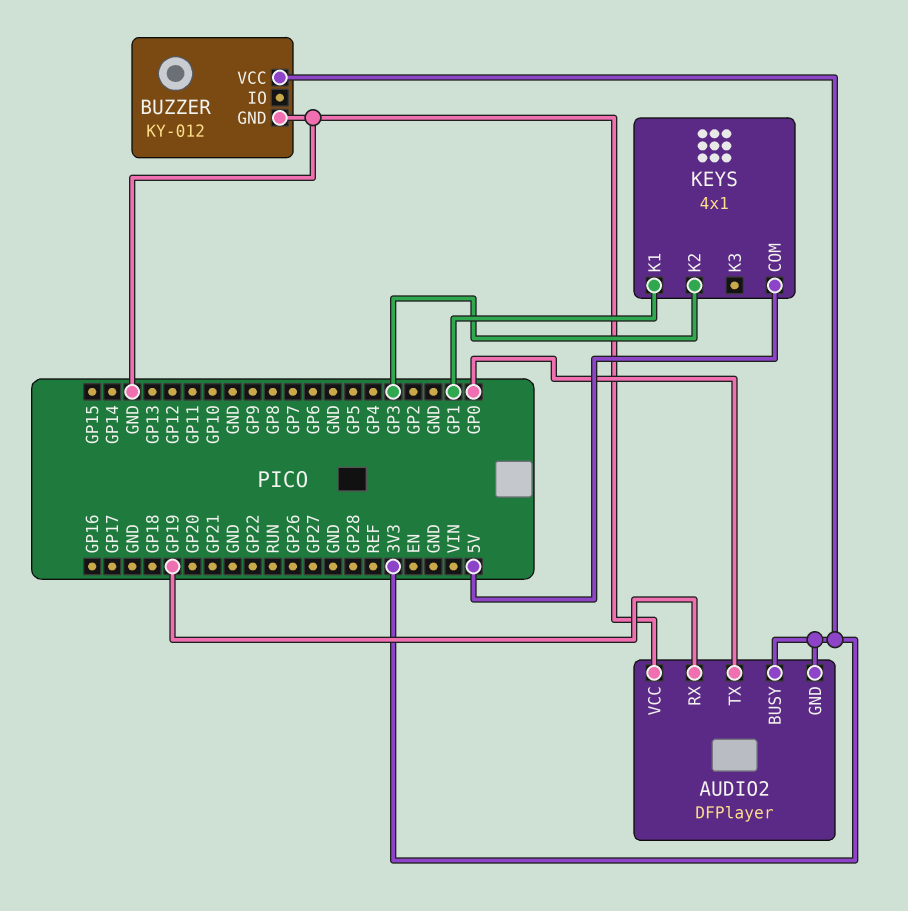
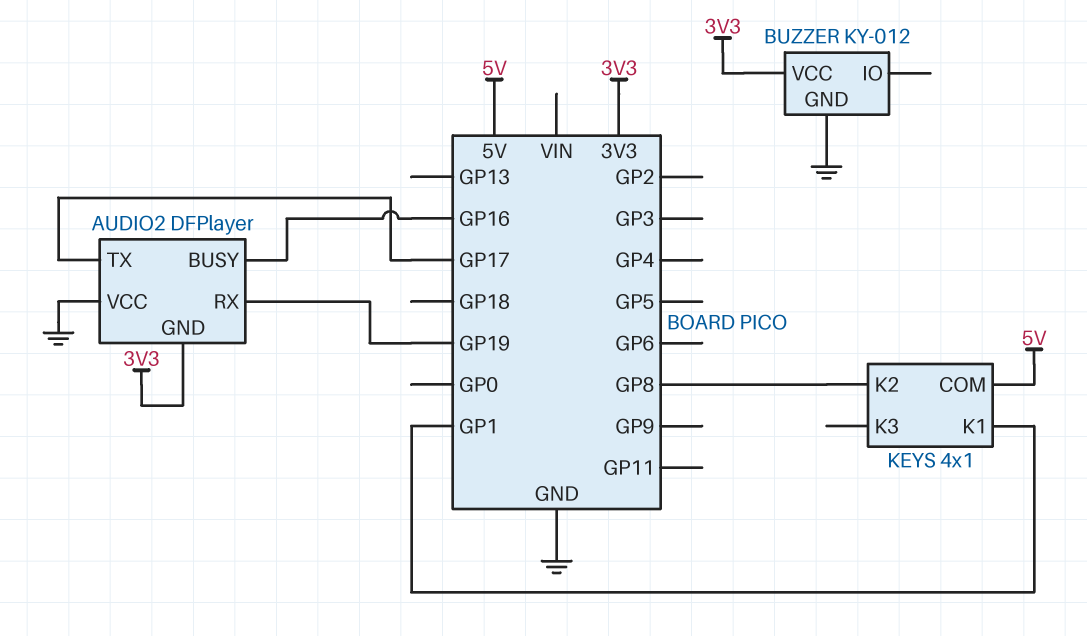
AUDIO2 pin BUSY: 3V3 -> GP16
AUDIO2 pin TX: GP0 -> GP17
KEYS pin K2: GP3 -> GP8

